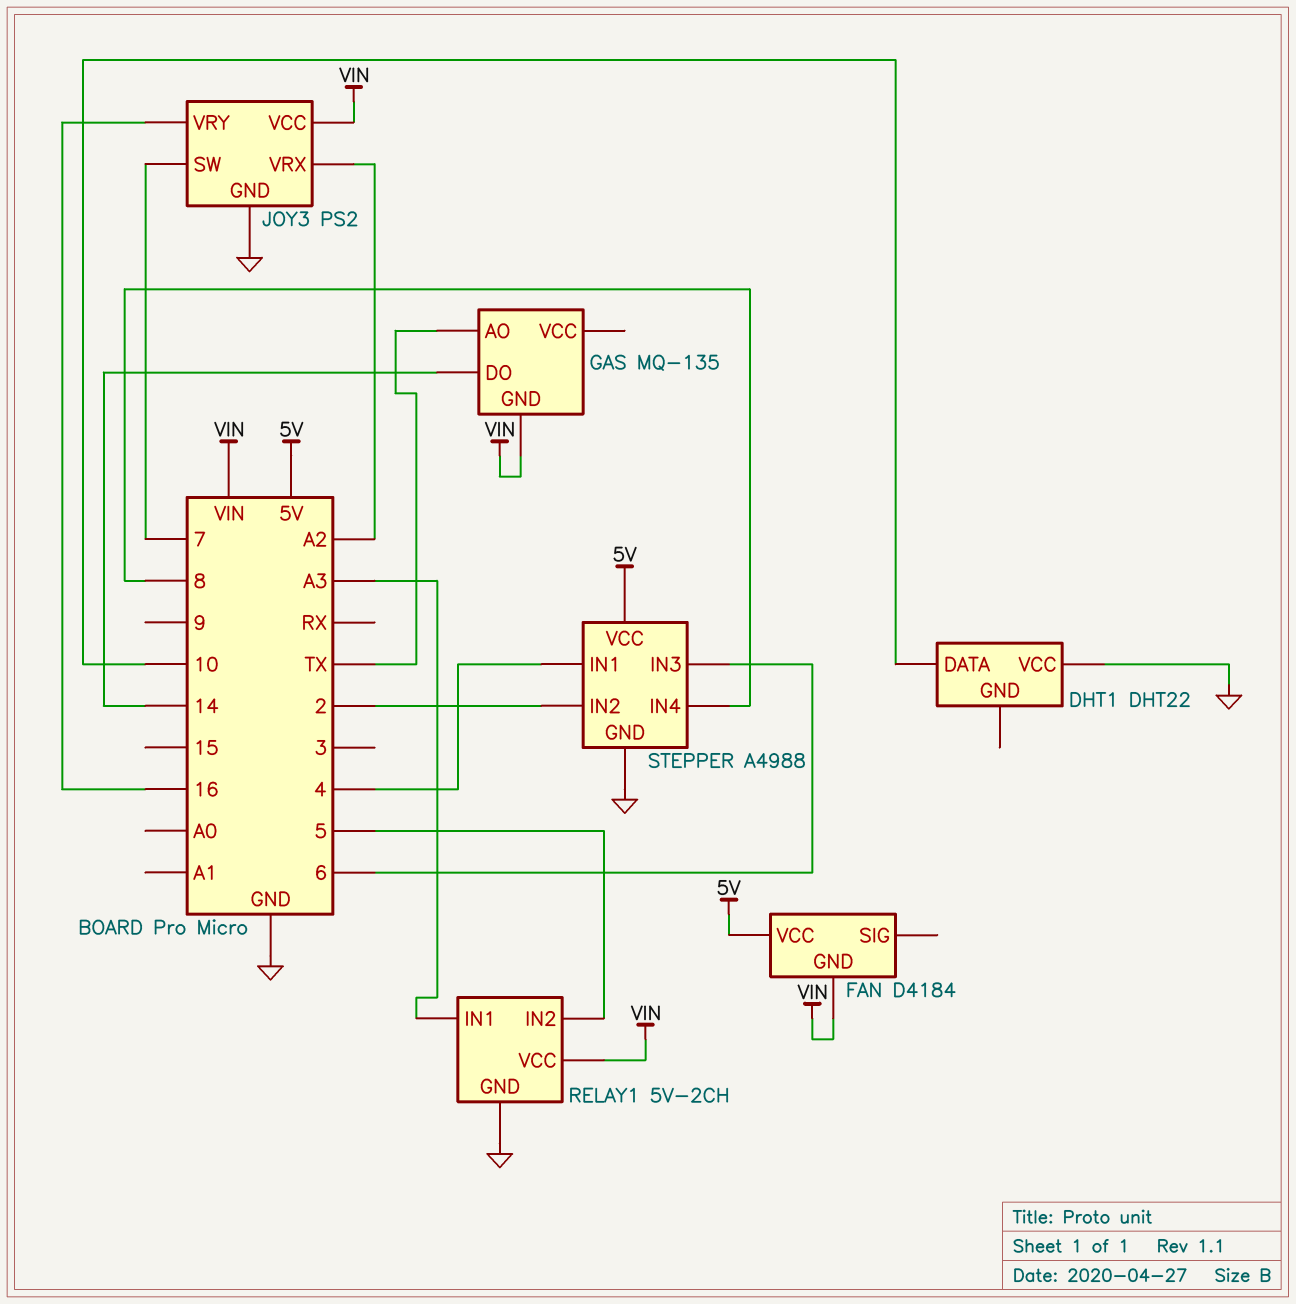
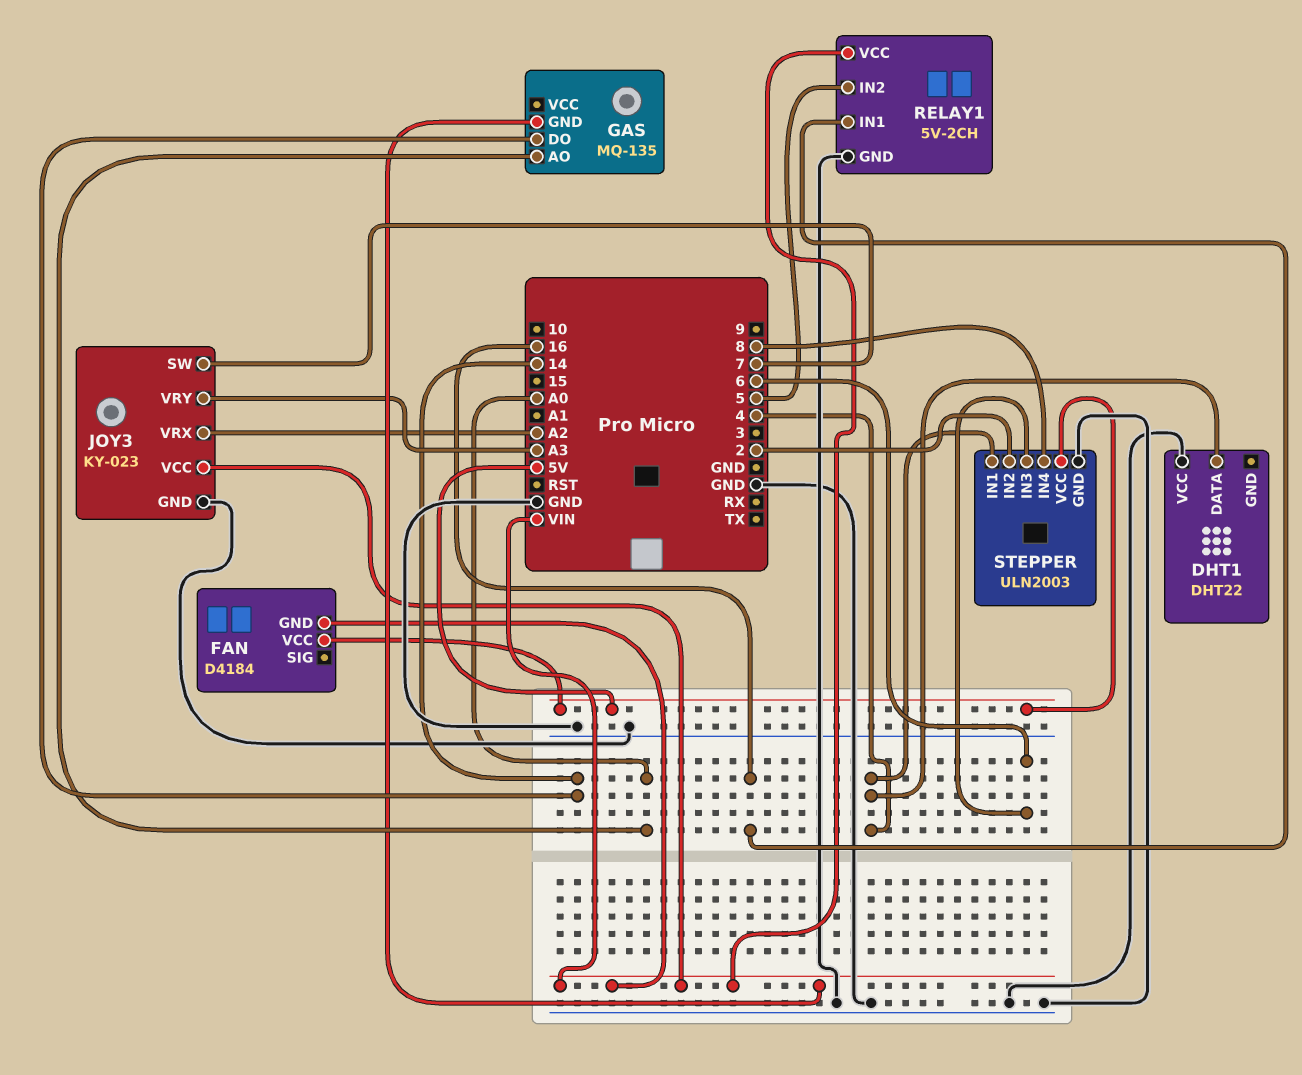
DHT1 pin DATA: 10 -> 4
GAS pin AO: TX -> A0
JOY3: PS2 -> KY-023
JOY3 pin VRY: 16 -> A3
RELAY1 pin IN1: A3 -> 16
STEPPER: A4988 -> ULN2003

